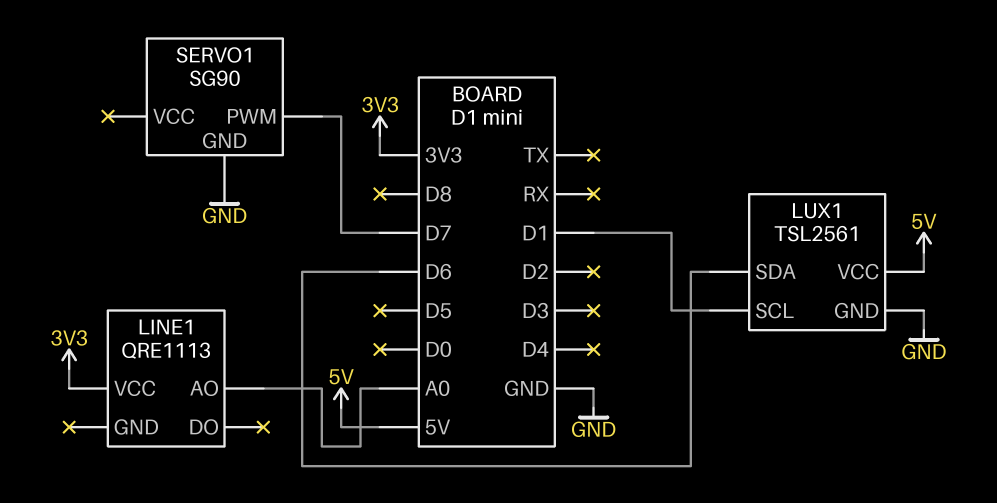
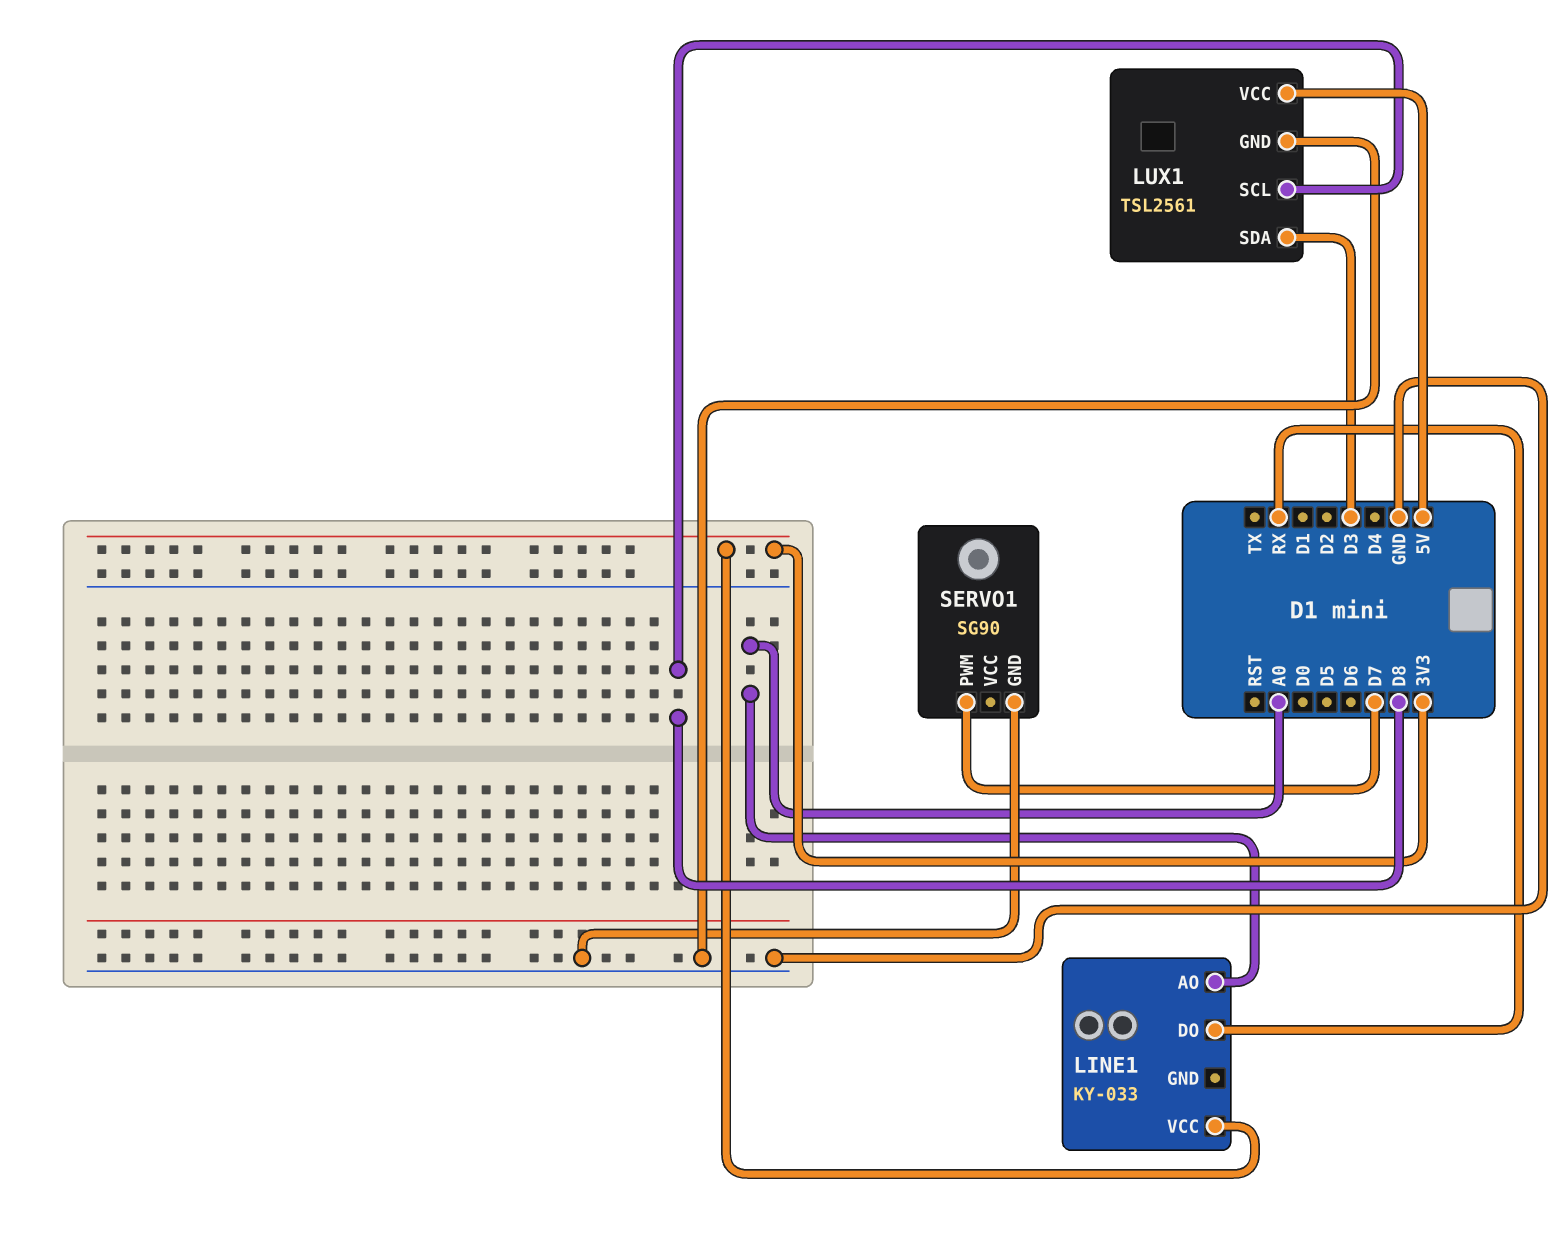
LINE1: QRE1113 -> KY-033
LINE1 pin DO: none -> RX
LUX1 pin SCL: D1 -> D8
LUX1 pin SDA: D6 -> D3

